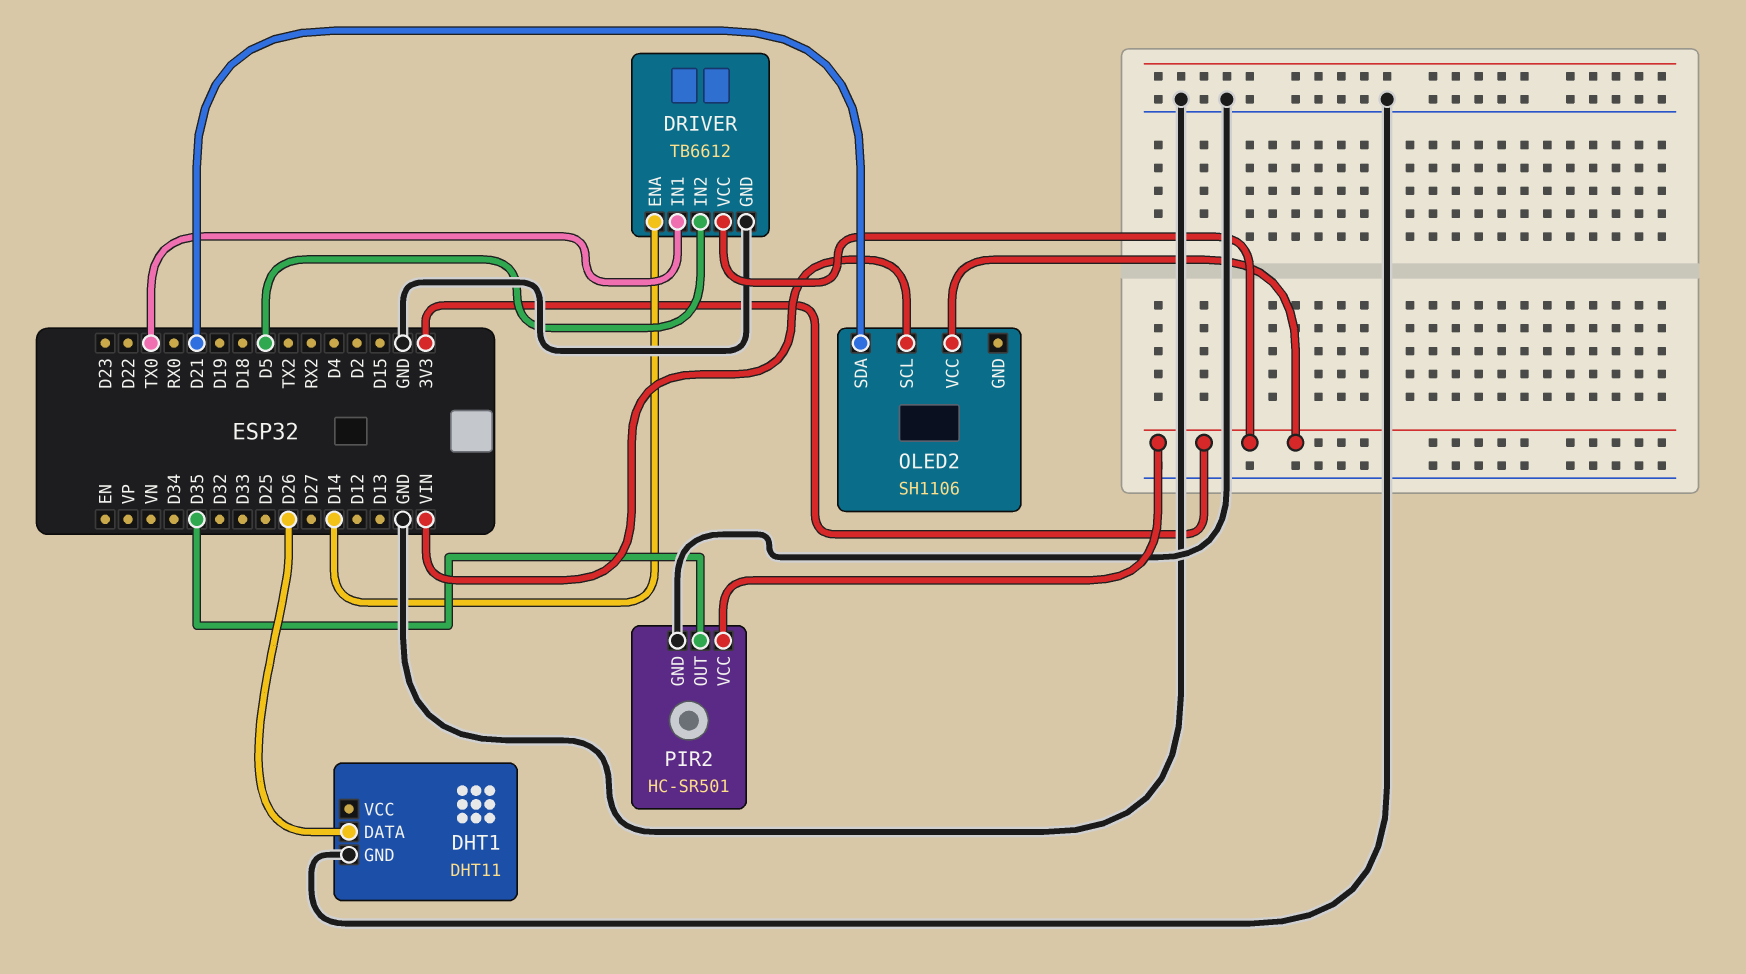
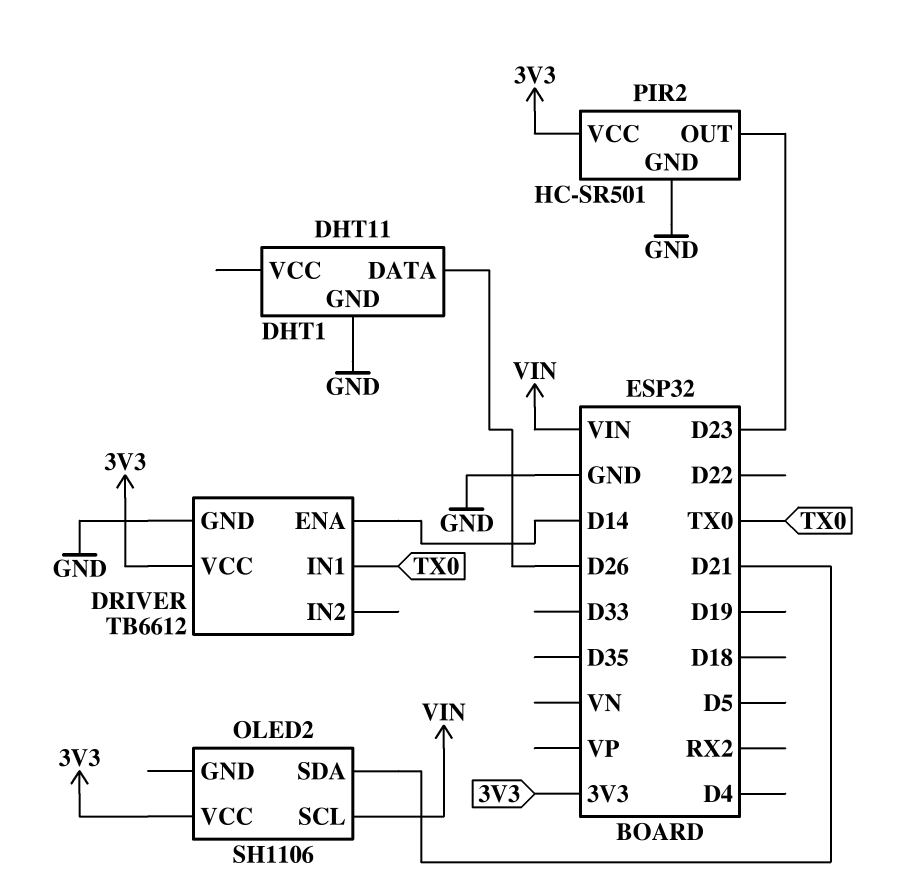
DRIVER pin IN2: D5 -> none
PIR2 pin OUT: D35 -> D23

